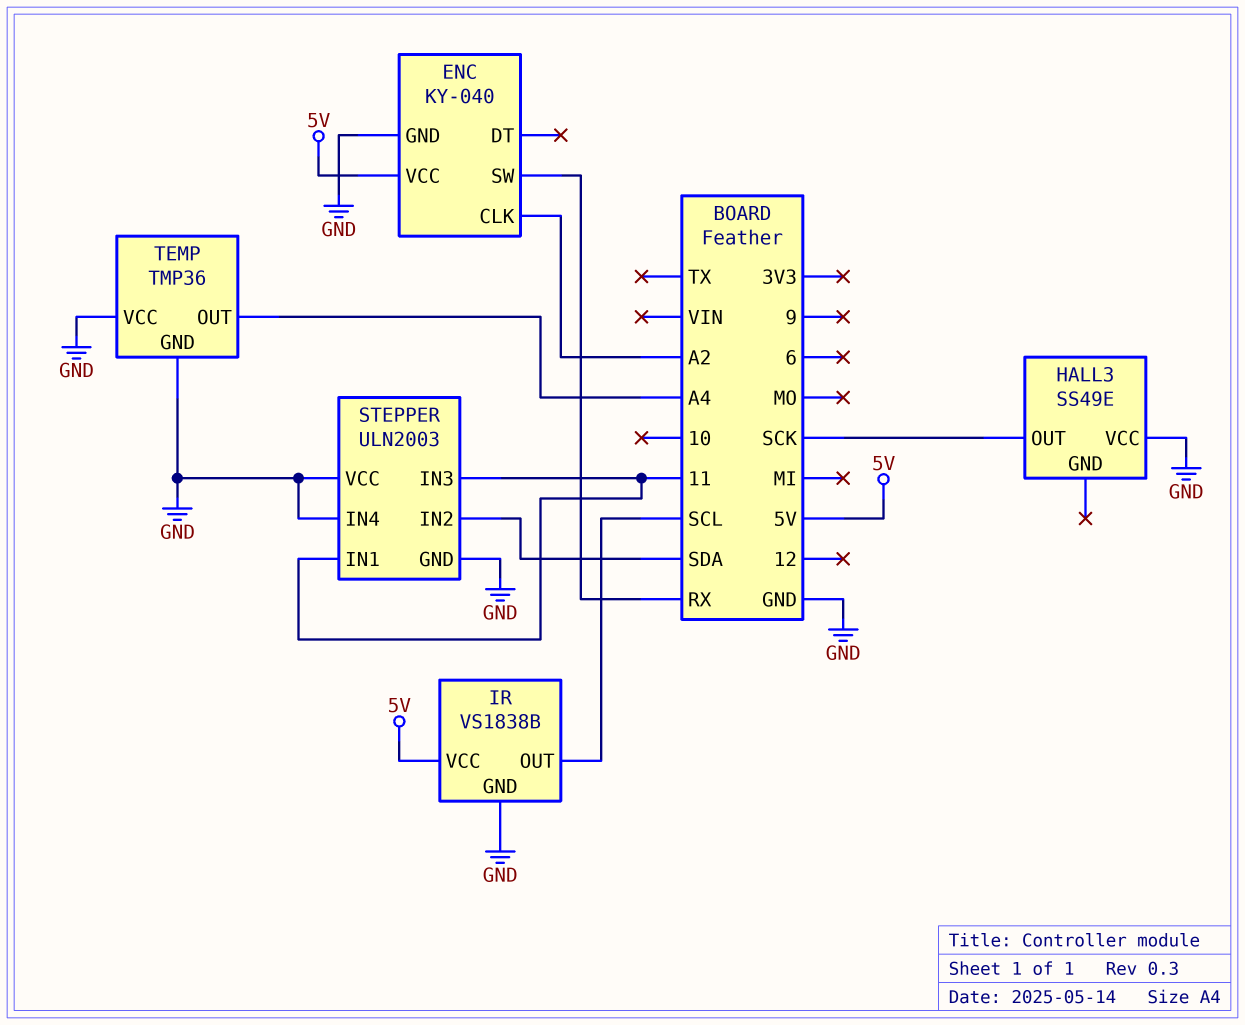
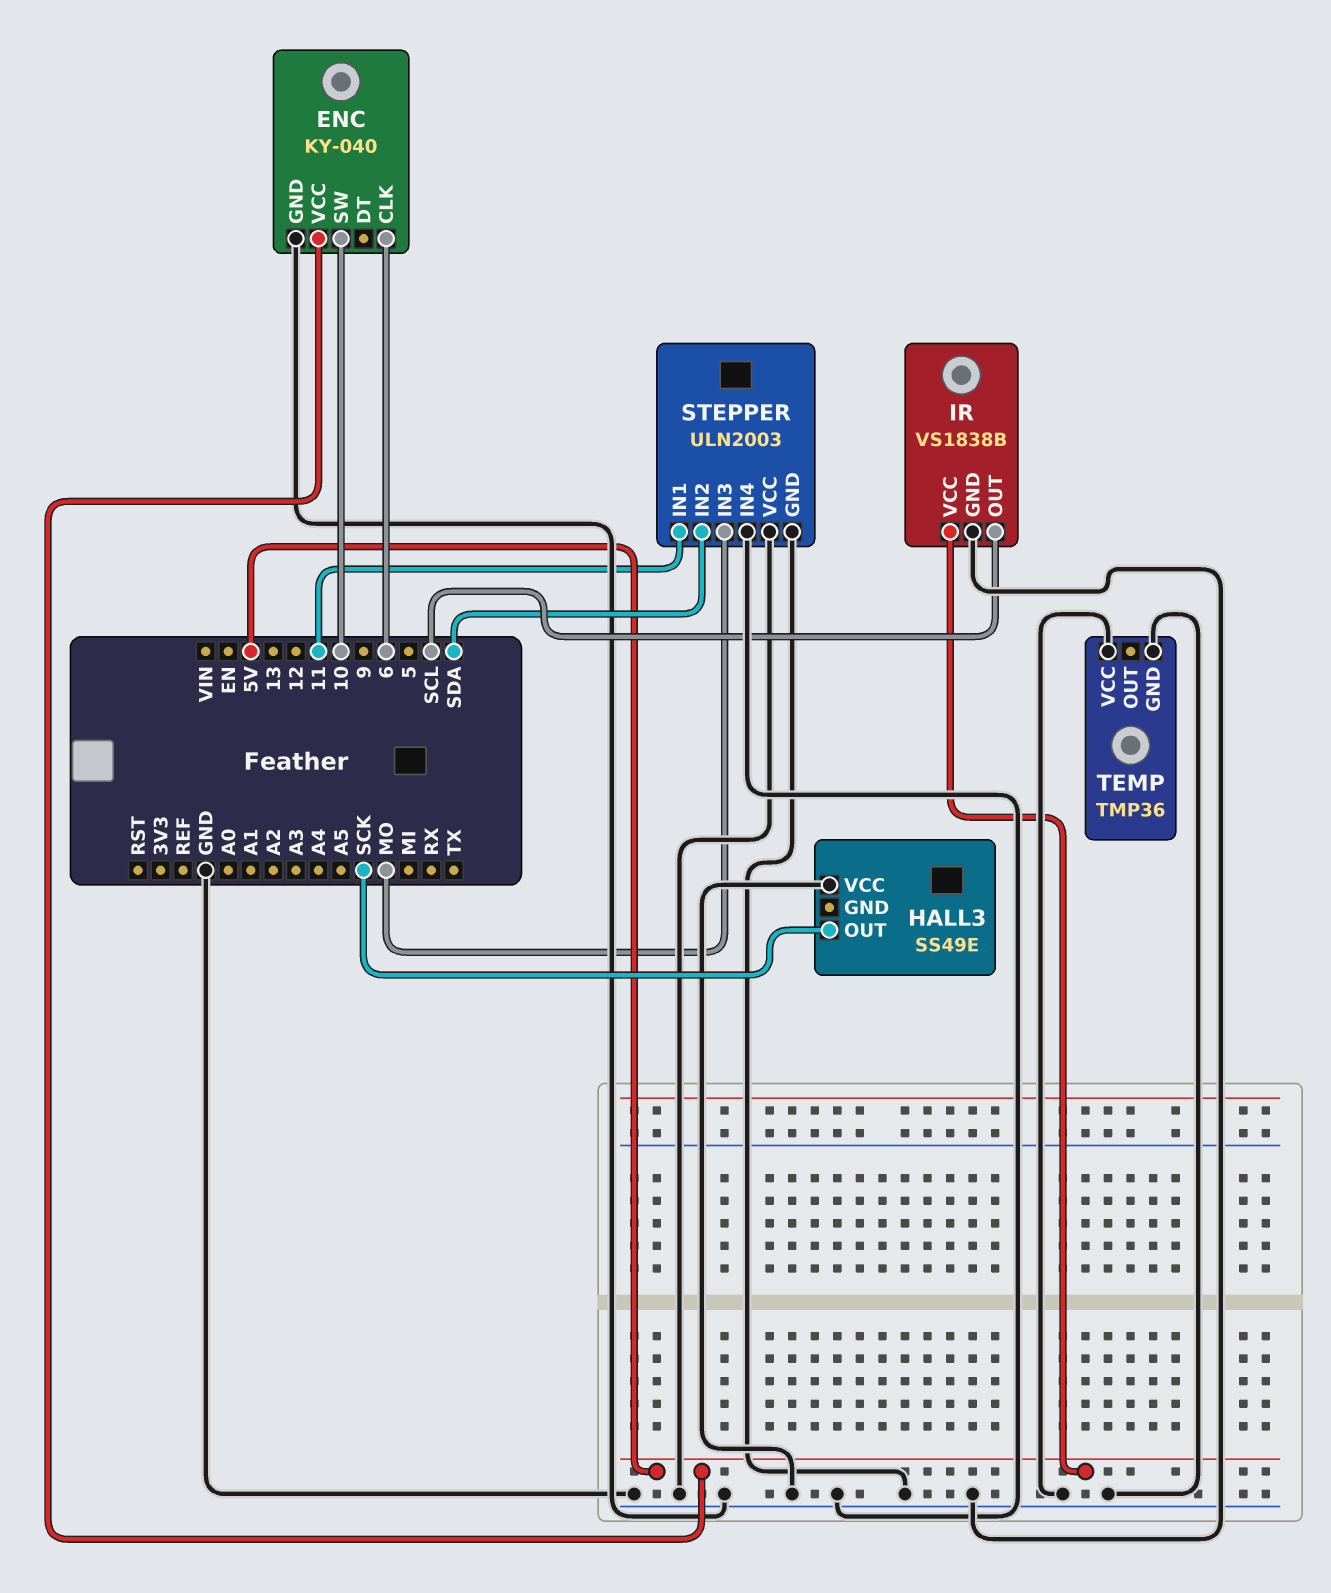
ENC pin CLK: A2 -> 6
ENC pin SW: RX -> 10
STEPPER pin IN3: 11 -> MO
TEMP pin OUT: A4 -> none

